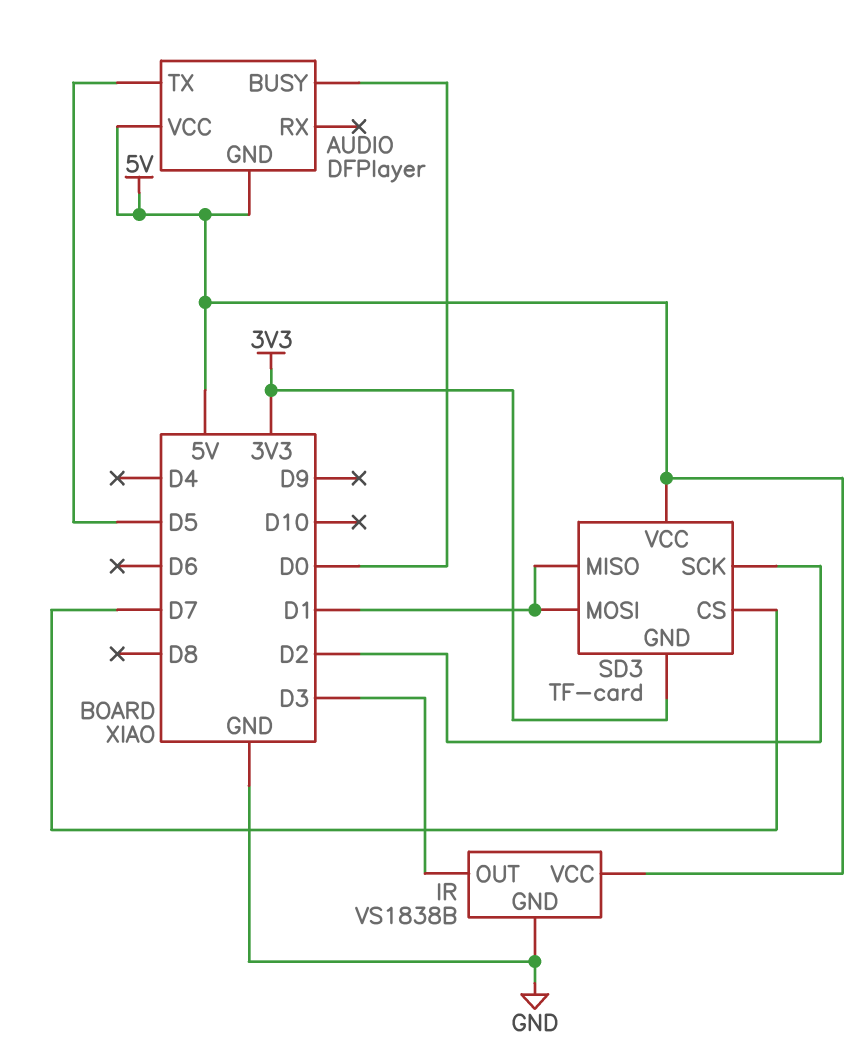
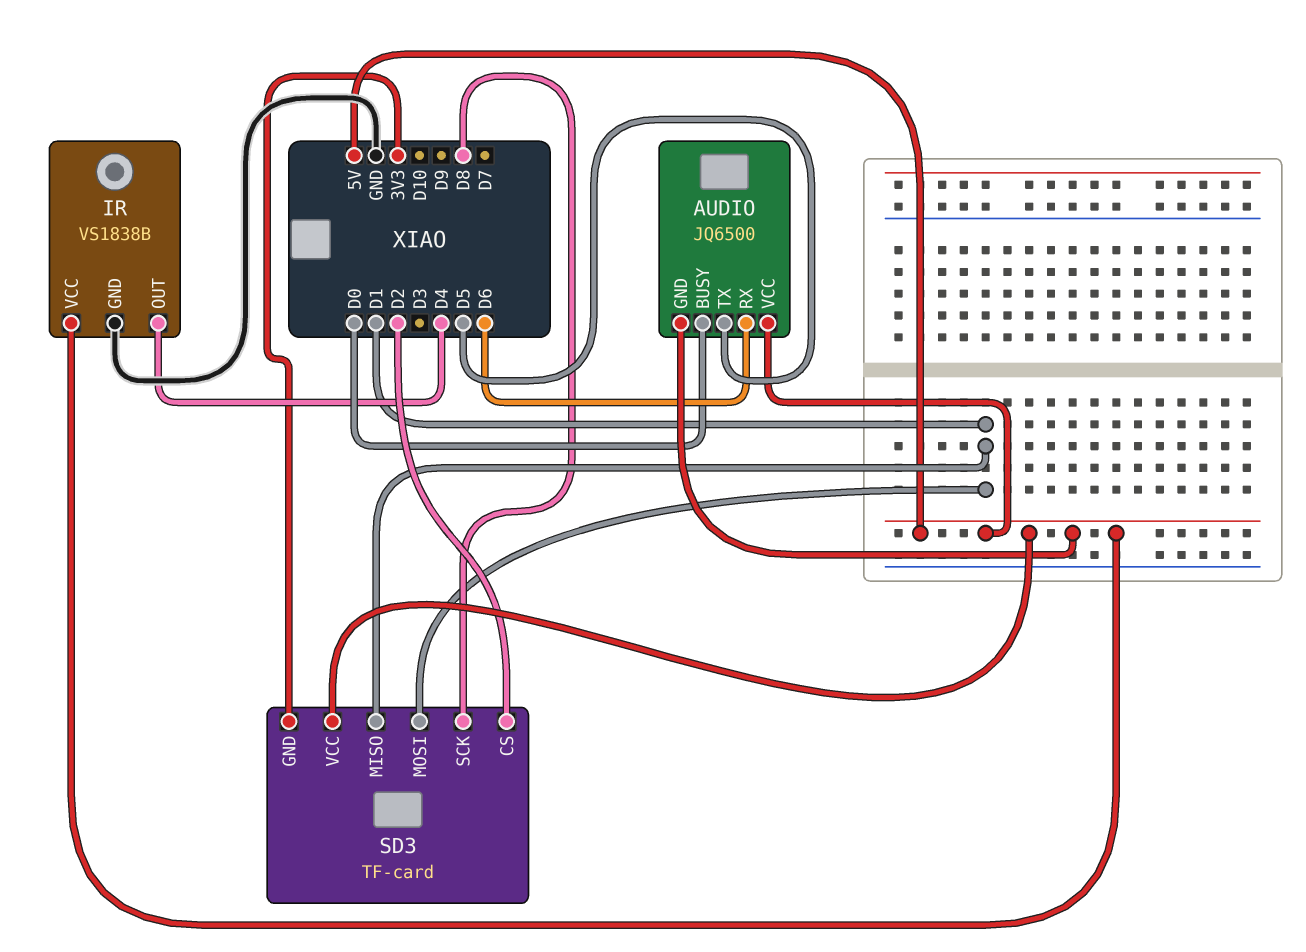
AUDIO: DFPlayer -> JQ6500
AUDIO pin RX: none -> D6
IR pin OUT: D3 -> D4
SD3 pin CS: D7 -> D2
SD3 pin SCK: D2 -> D8

